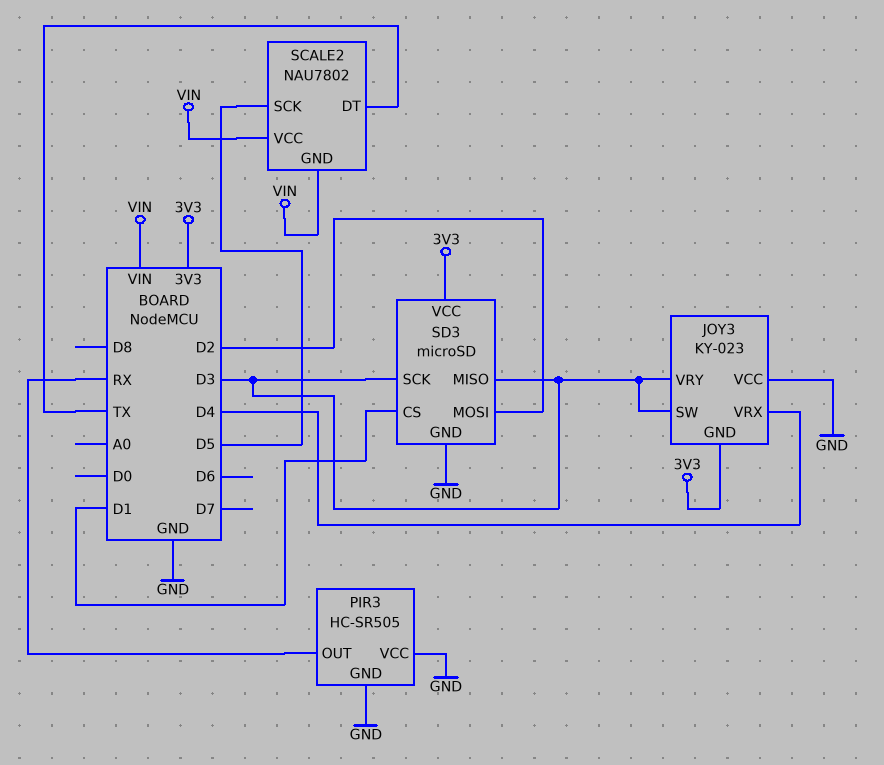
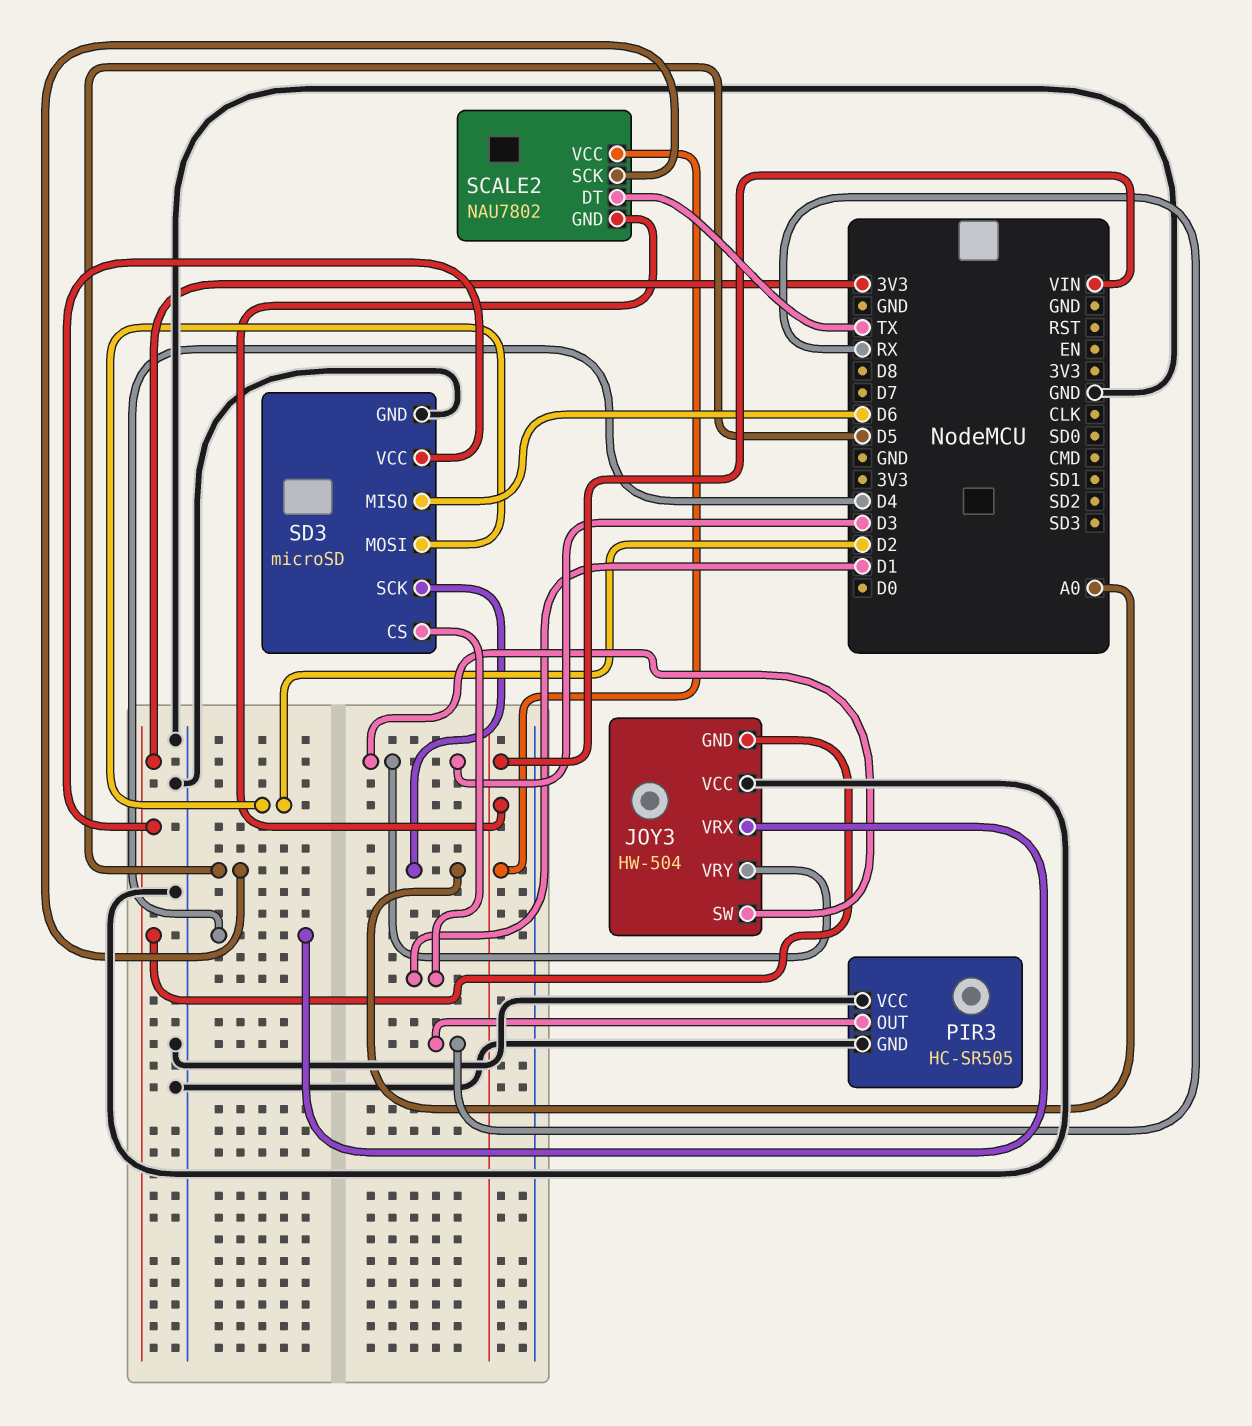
JOY3: KY-023 -> HW-504
SD3 pin MISO: D3 -> D6
SD3 pin SCK: D3 -> A0

